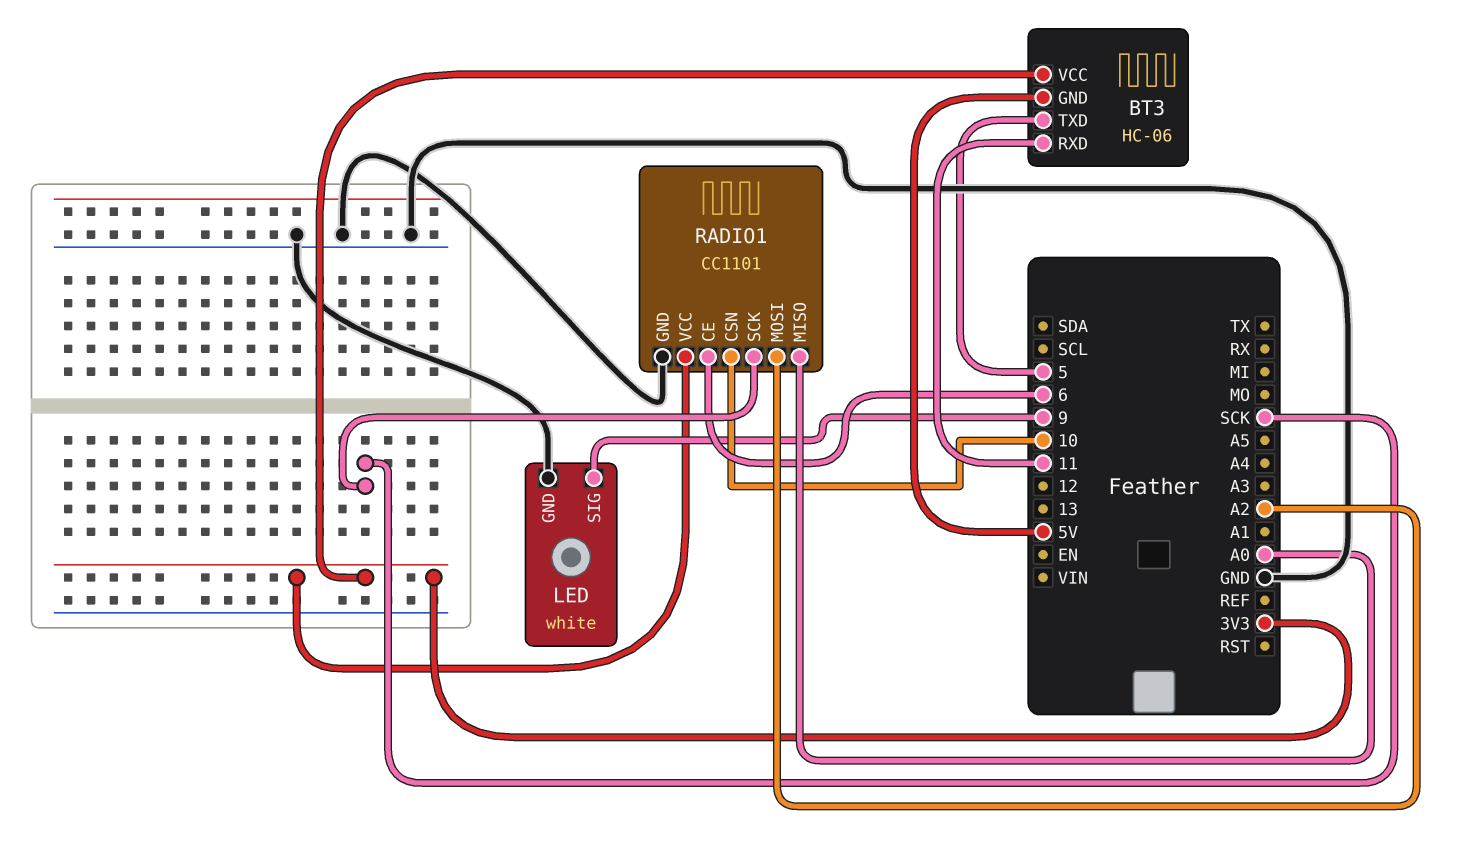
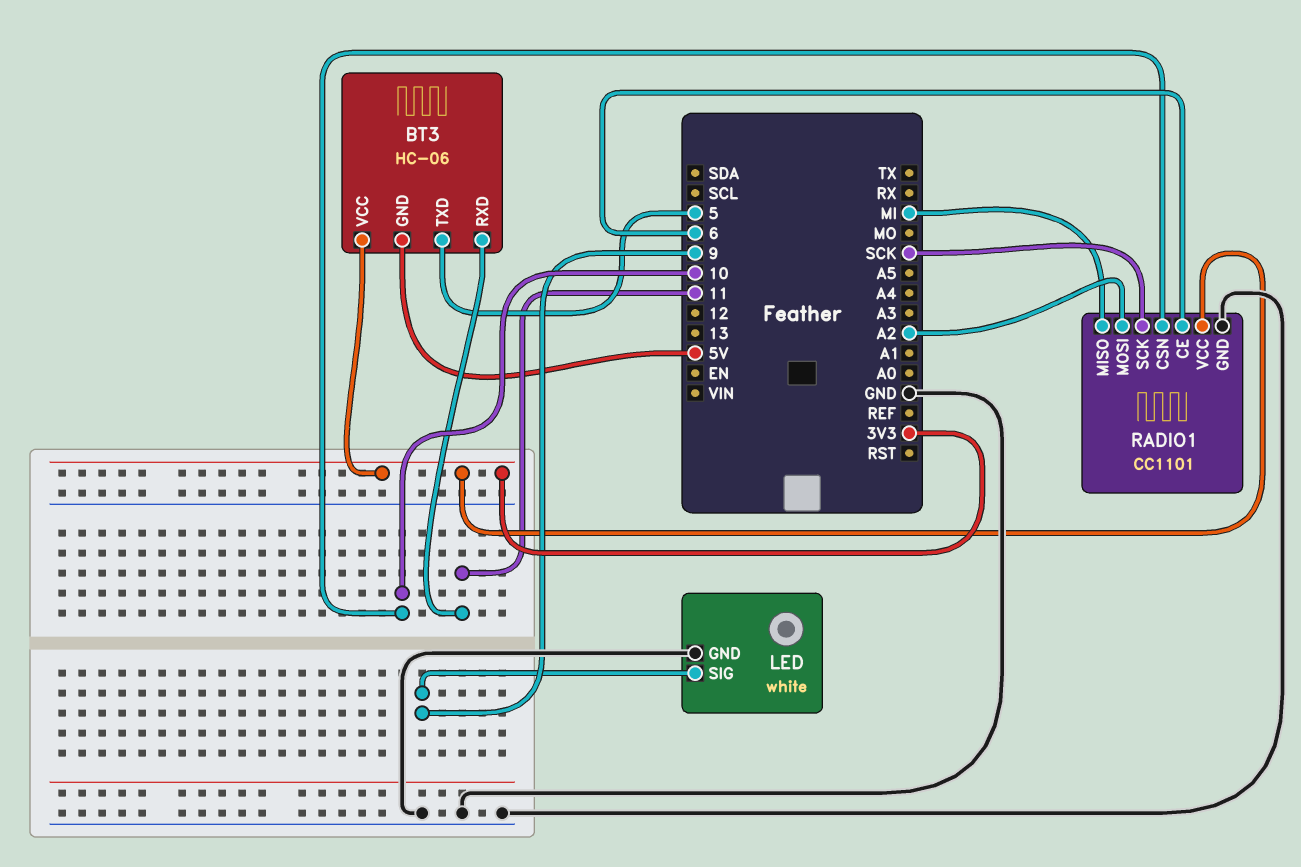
RADIO1 pin MISO: A0 -> MI

